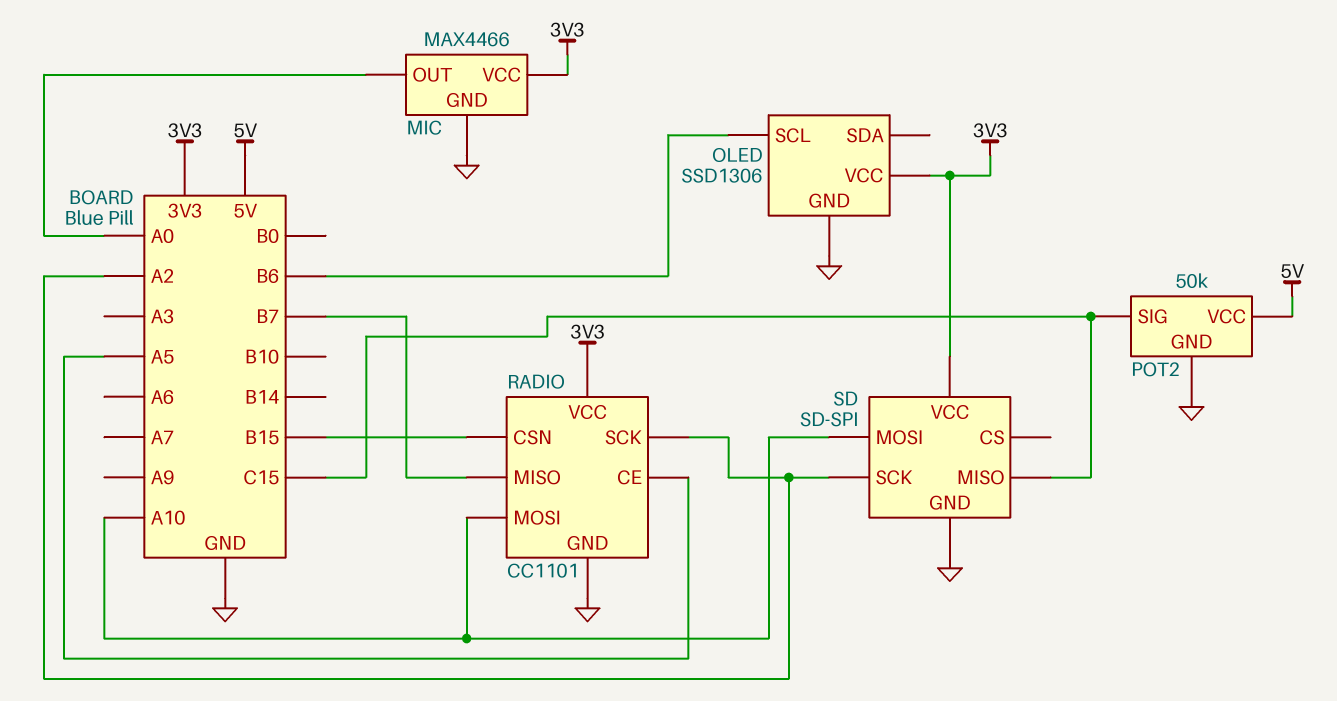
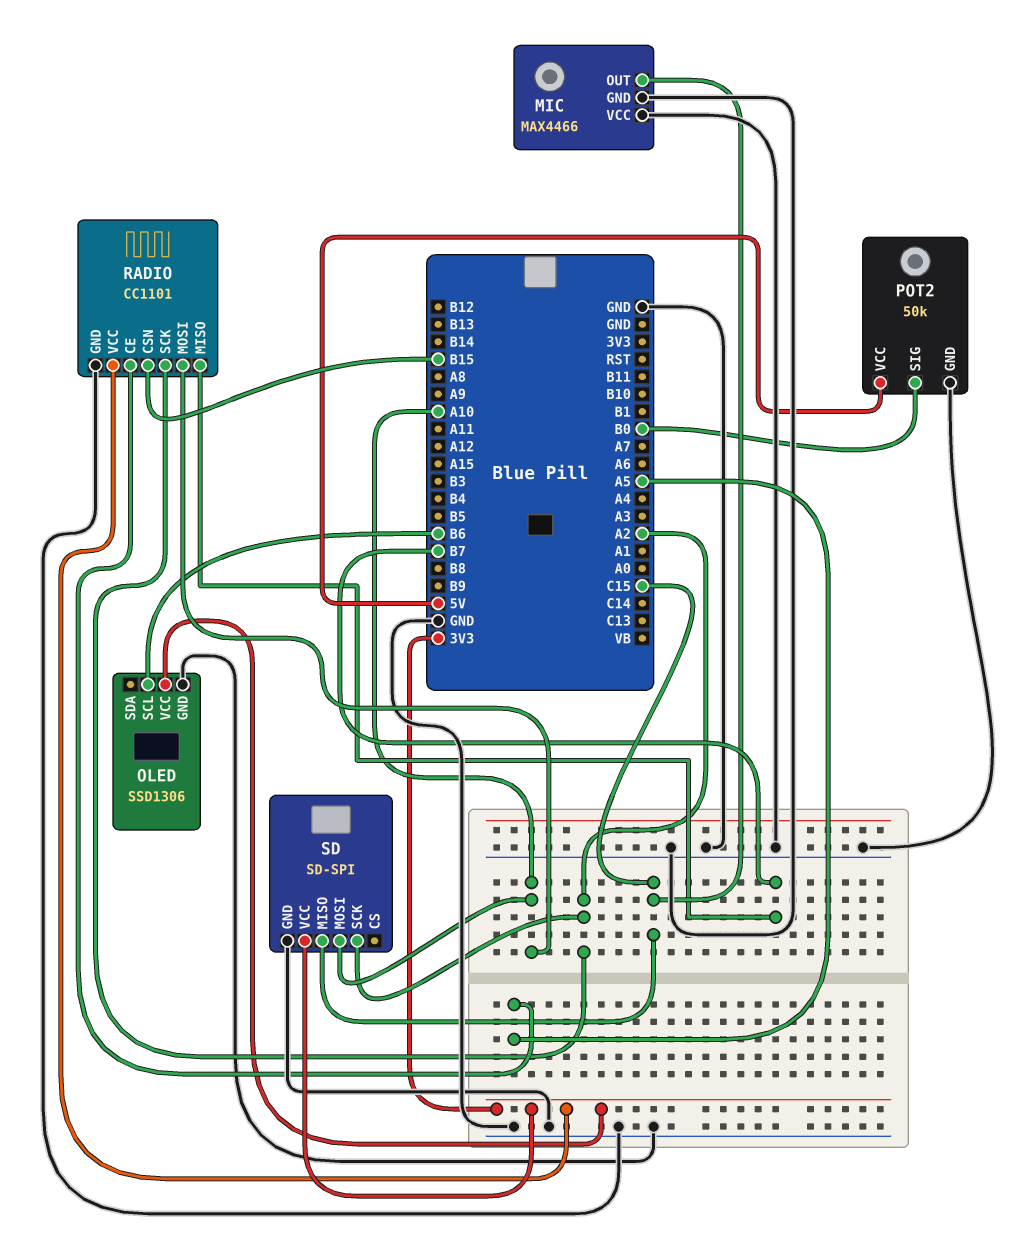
MIC pin OUT: A0 -> C15
MIC pin VCC: 3V3 -> GND
POT2 pin SIG: C15 -> B0

